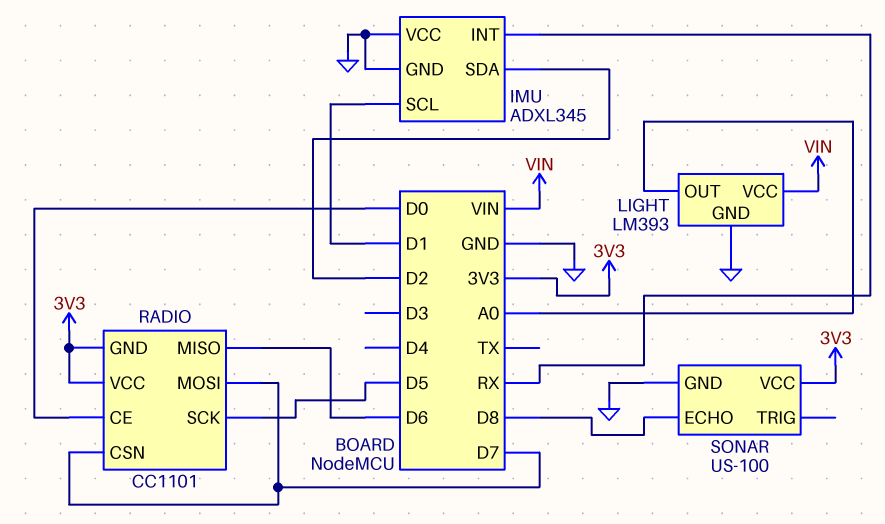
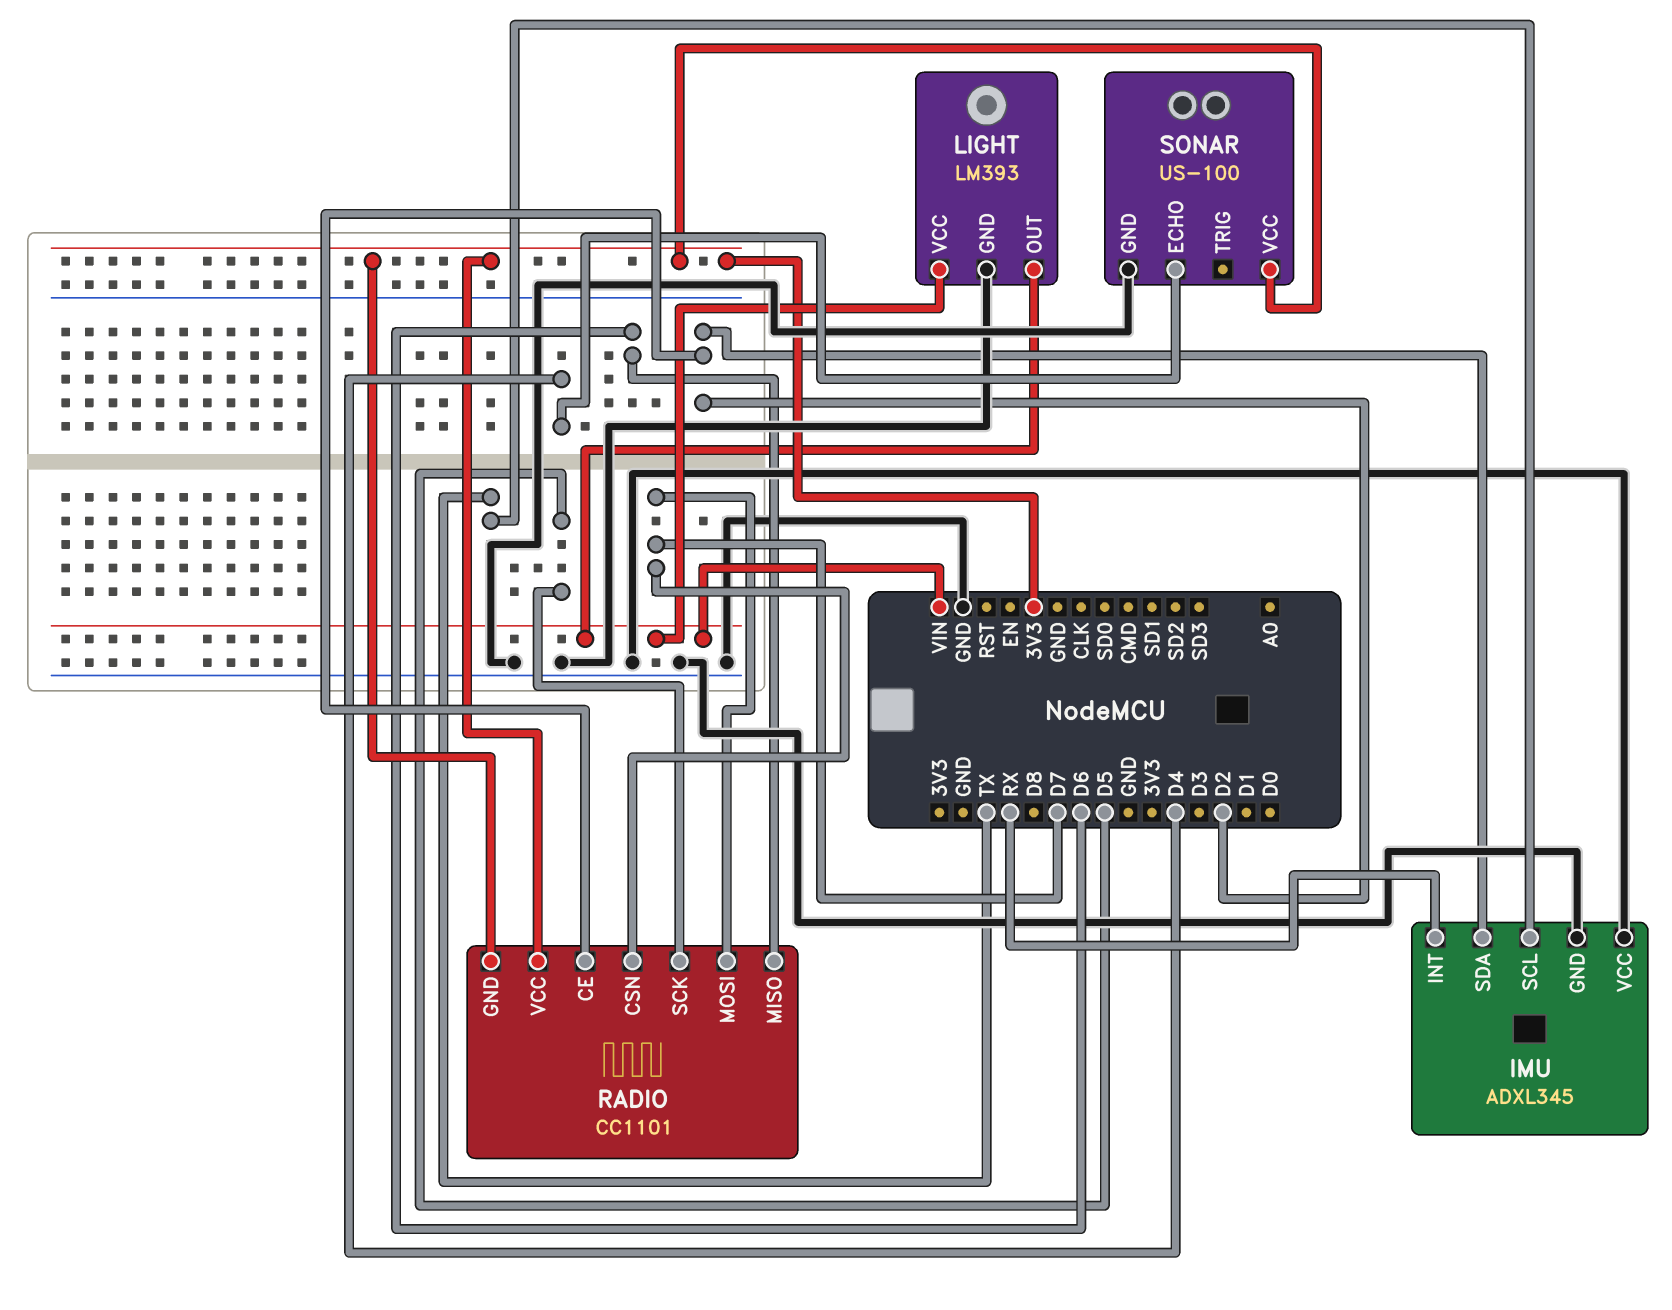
IMU pin SCL: D1 -> TX
LIGHT pin OUT: A0 -> VIN
RADIO pin CE: D0 -> D2
SONAR pin ECHO: D8 -> D4

